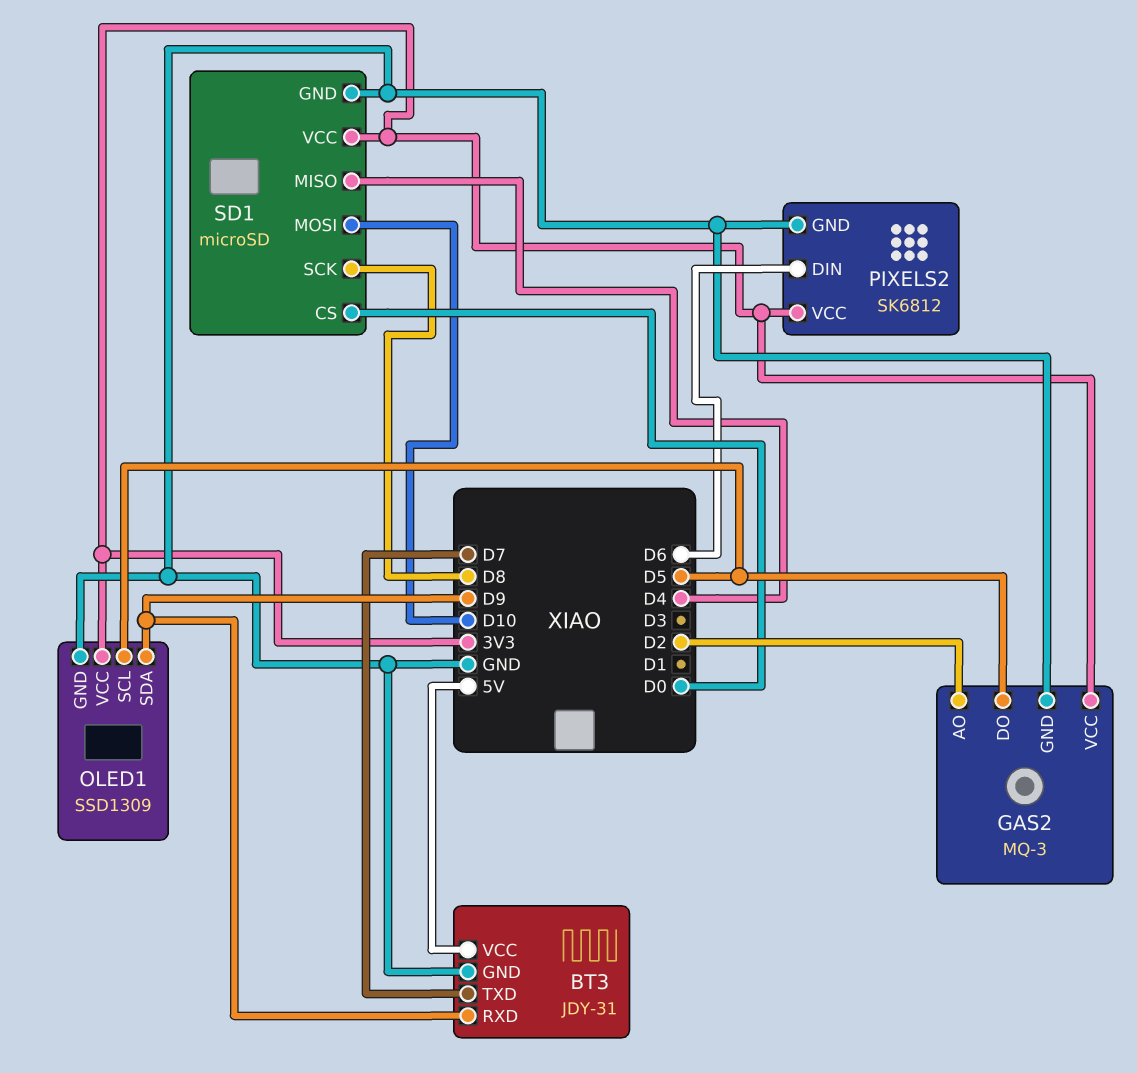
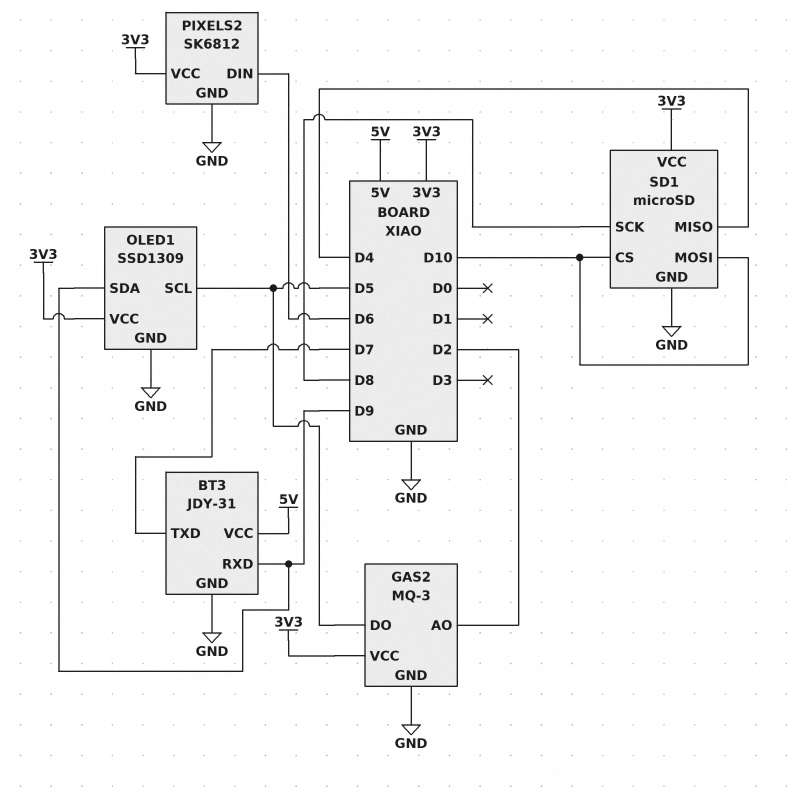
SD1 pin CS: D0 -> D10

